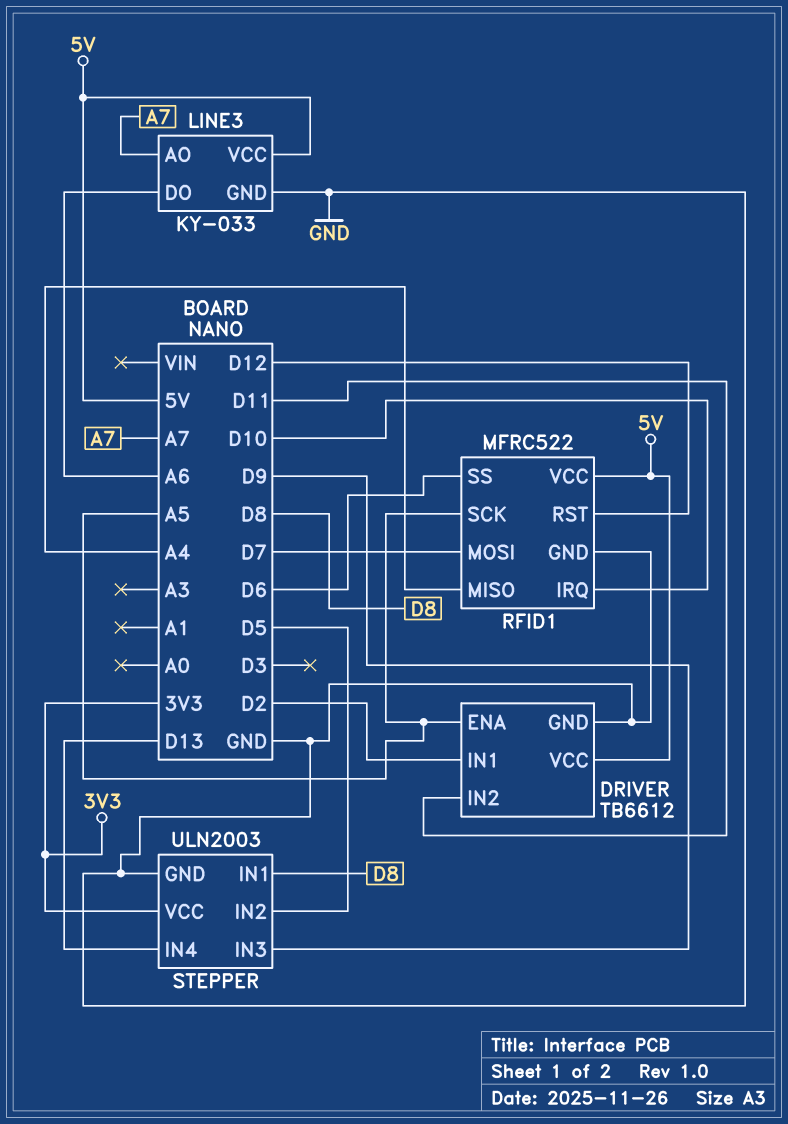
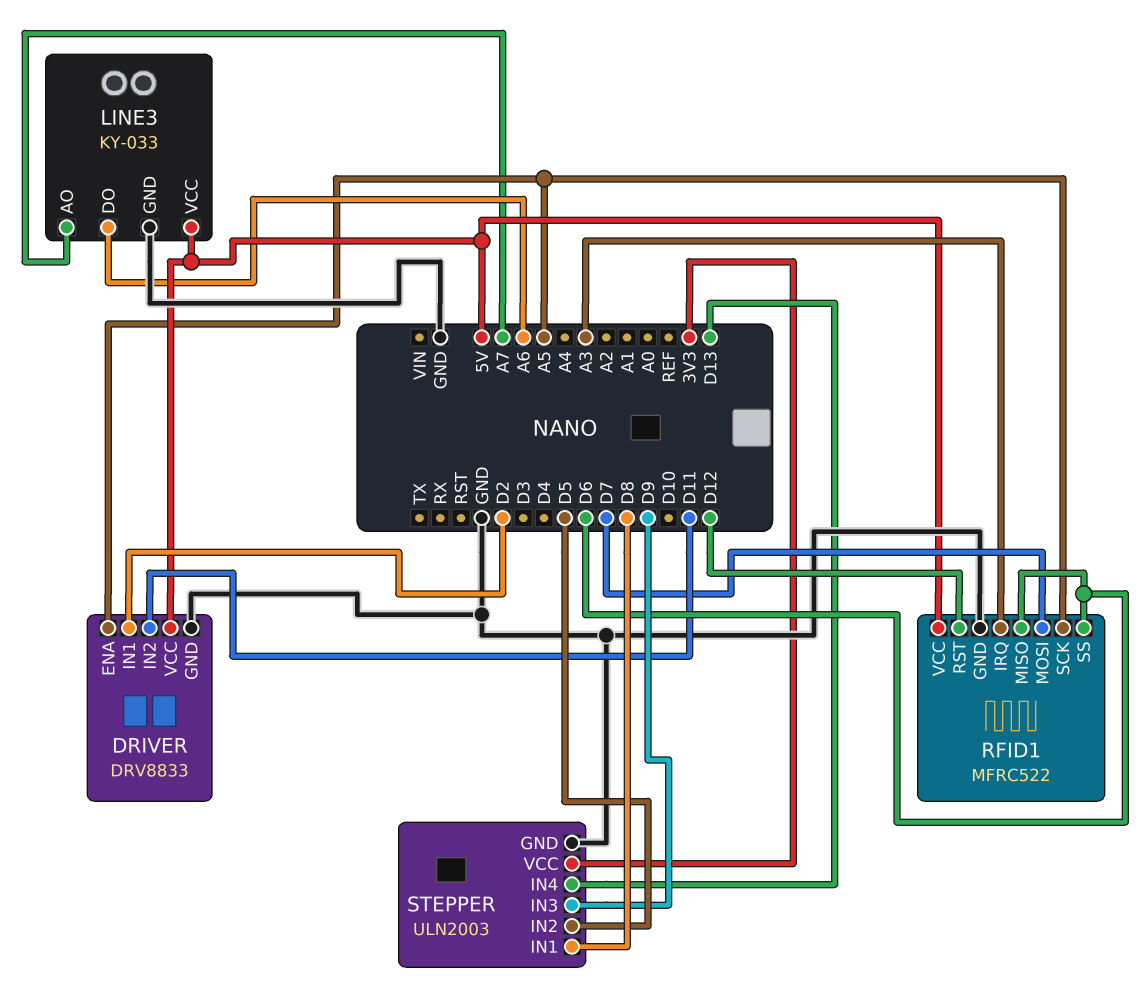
DRIVER: TB6612 -> DRV8833
RFID1 pin IRQ: D10 -> A3
RFID1 pin MISO: A4 -> D6

